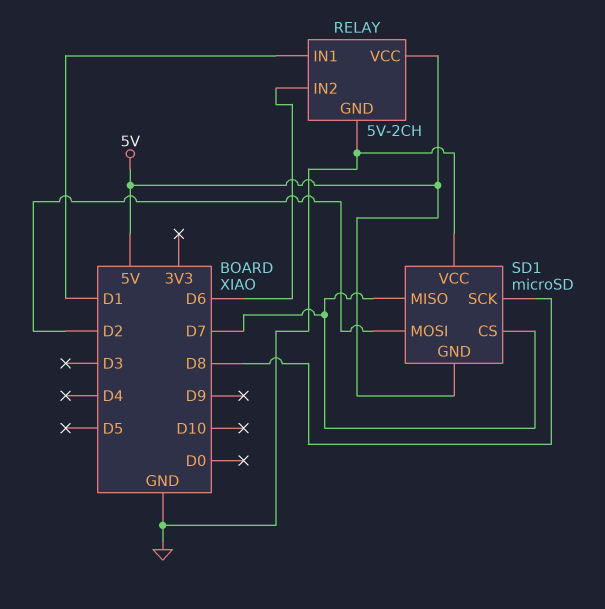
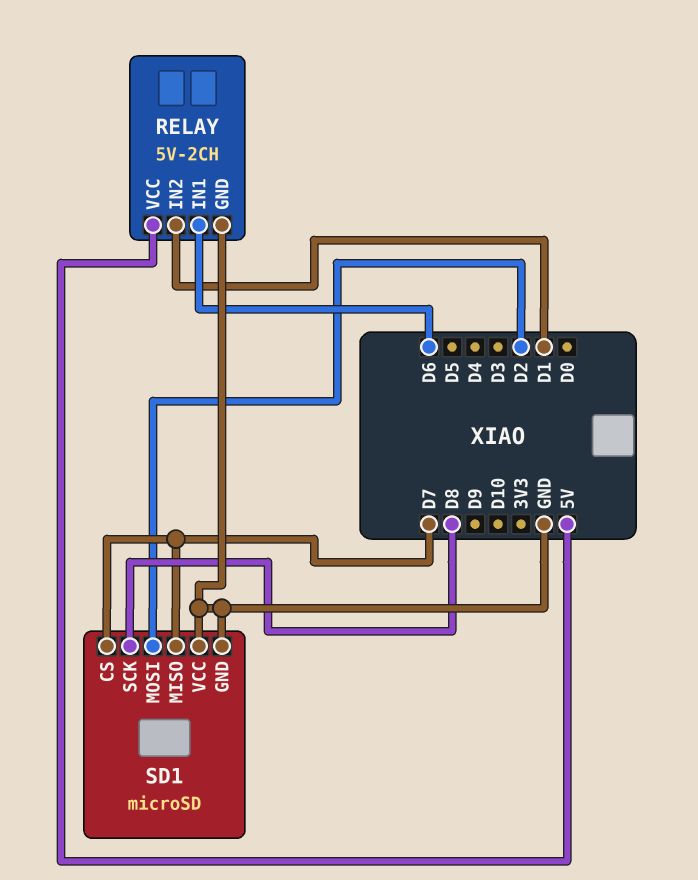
RELAY pin IN1: D1 -> D6
RELAY pin IN2: D6 -> D1
SD1 pin GND: 5V -> GND

